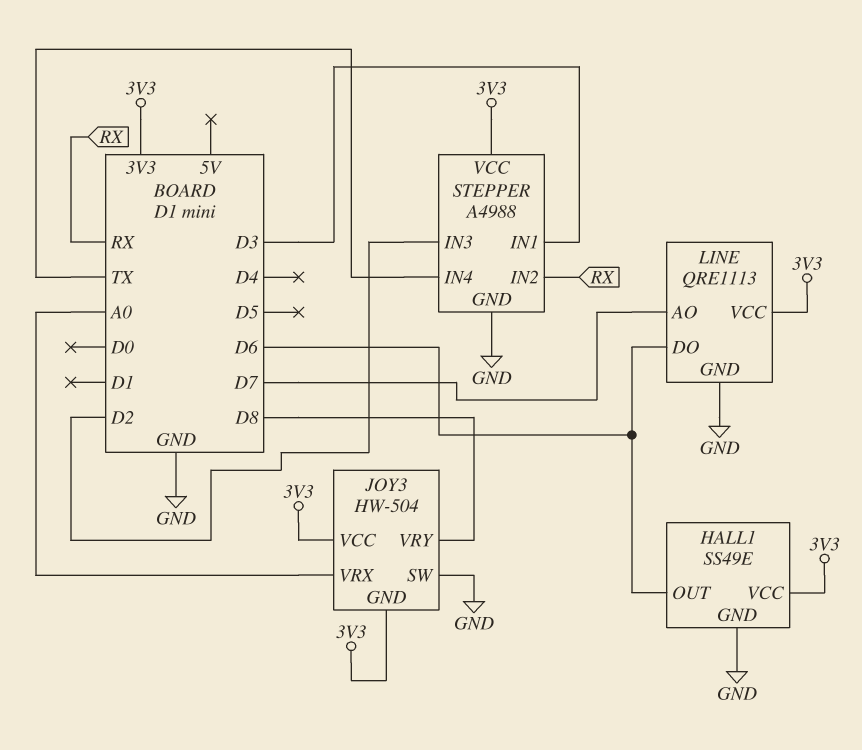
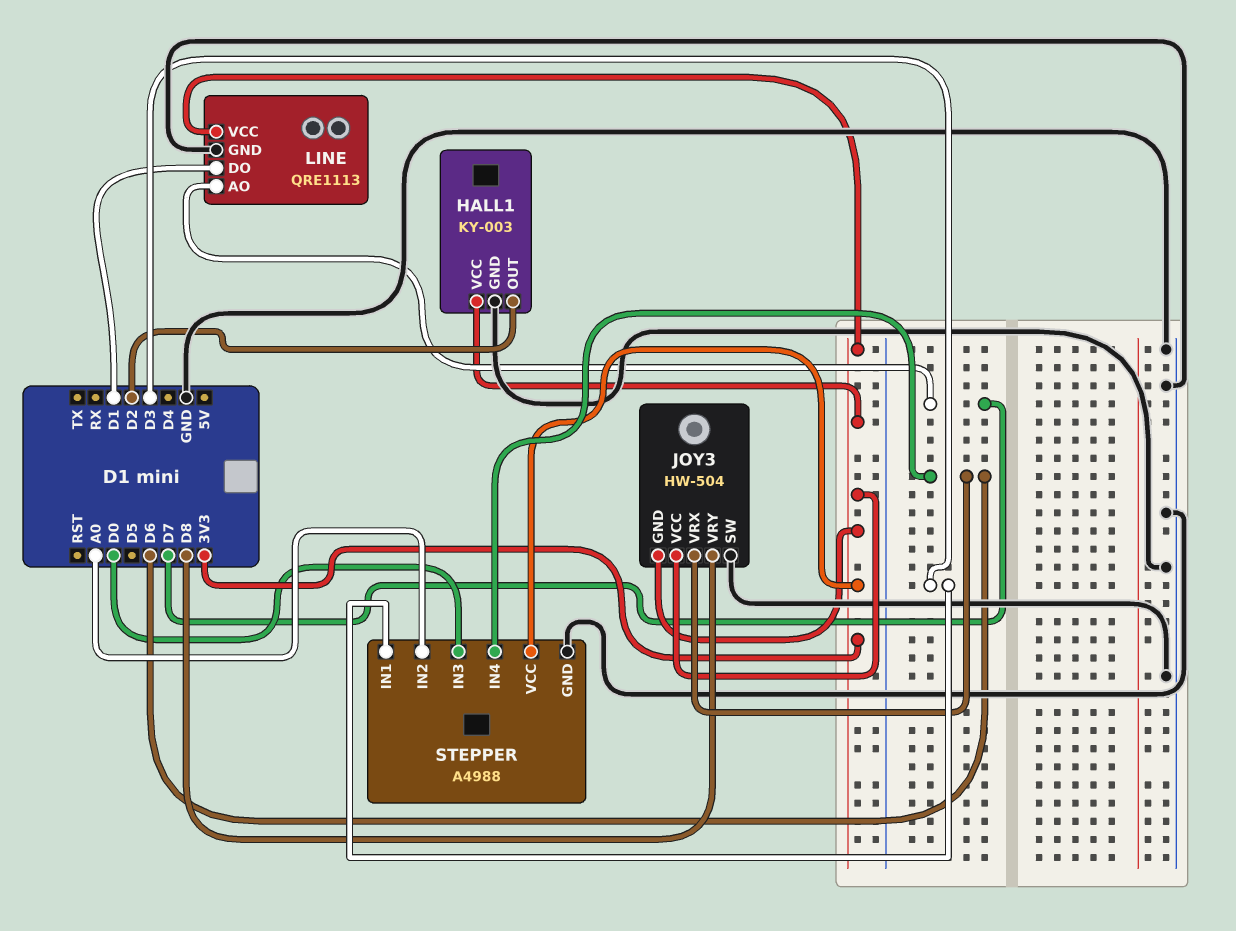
HALL1: SS49E -> KY-003
HALL1 pin OUT: D6 -> D2
JOY3 pin VRX: A0 -> D6
LINE pin DO: D6 -> D1
STEPPER pin IN2: RX -> A0
STEPPER pin IN3: D2 -> D0
STEPPER pin IN4: TX -> D6

